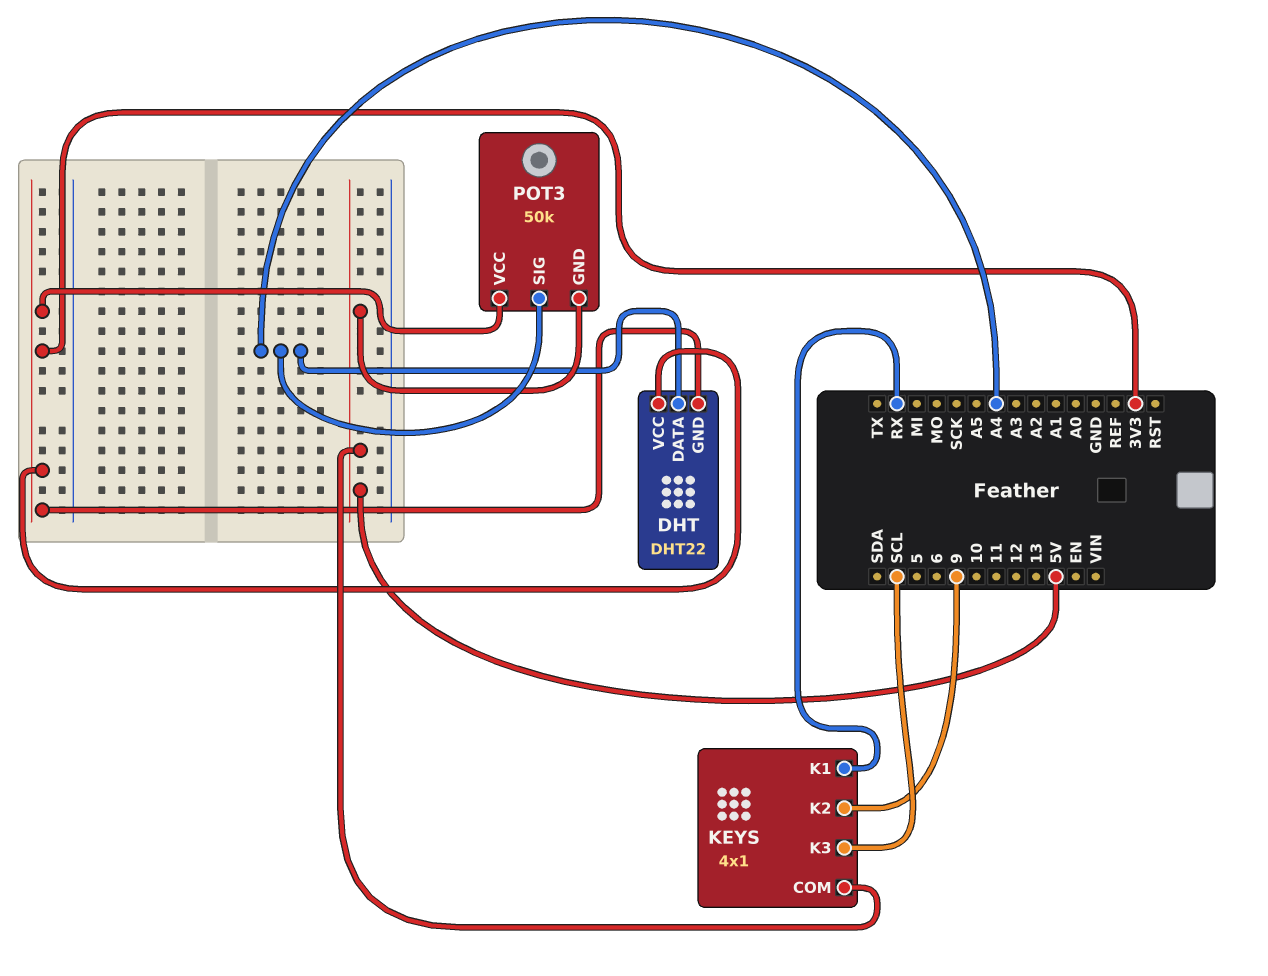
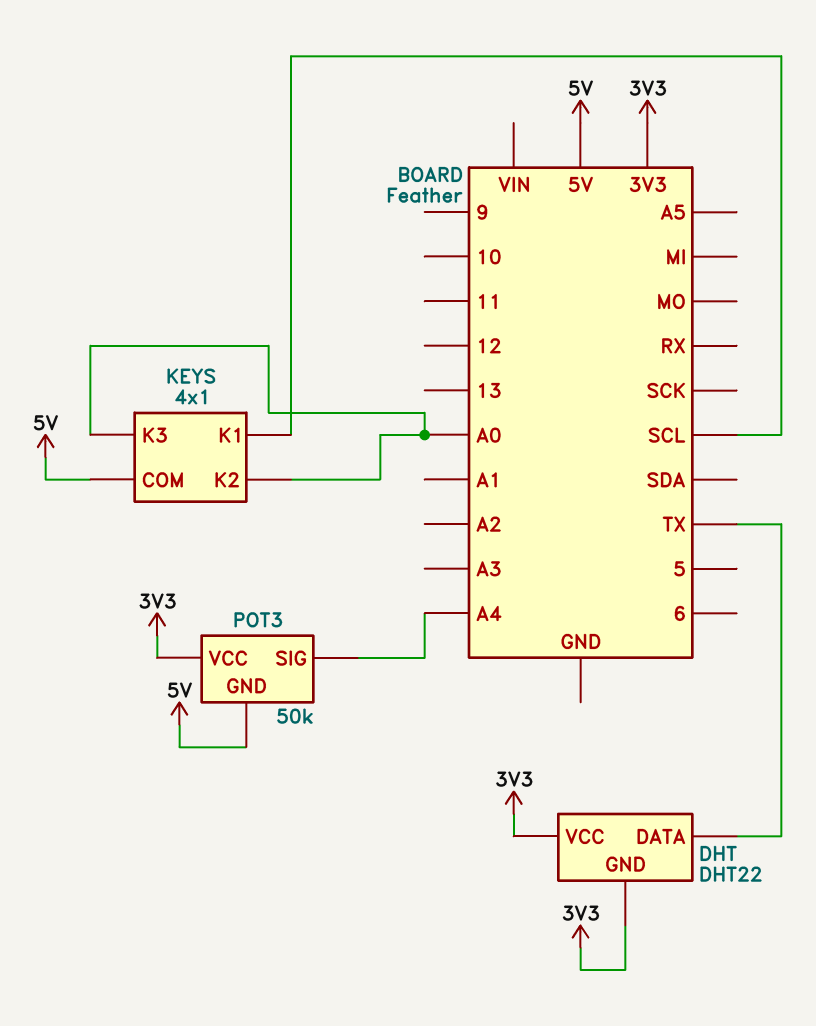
DHT pin DATA: A4 -> TX
KEYS pin K1: RX -> SCL
KEYS pin K2: 9 -> A0
KEYS pin K3: SCL -> A0

